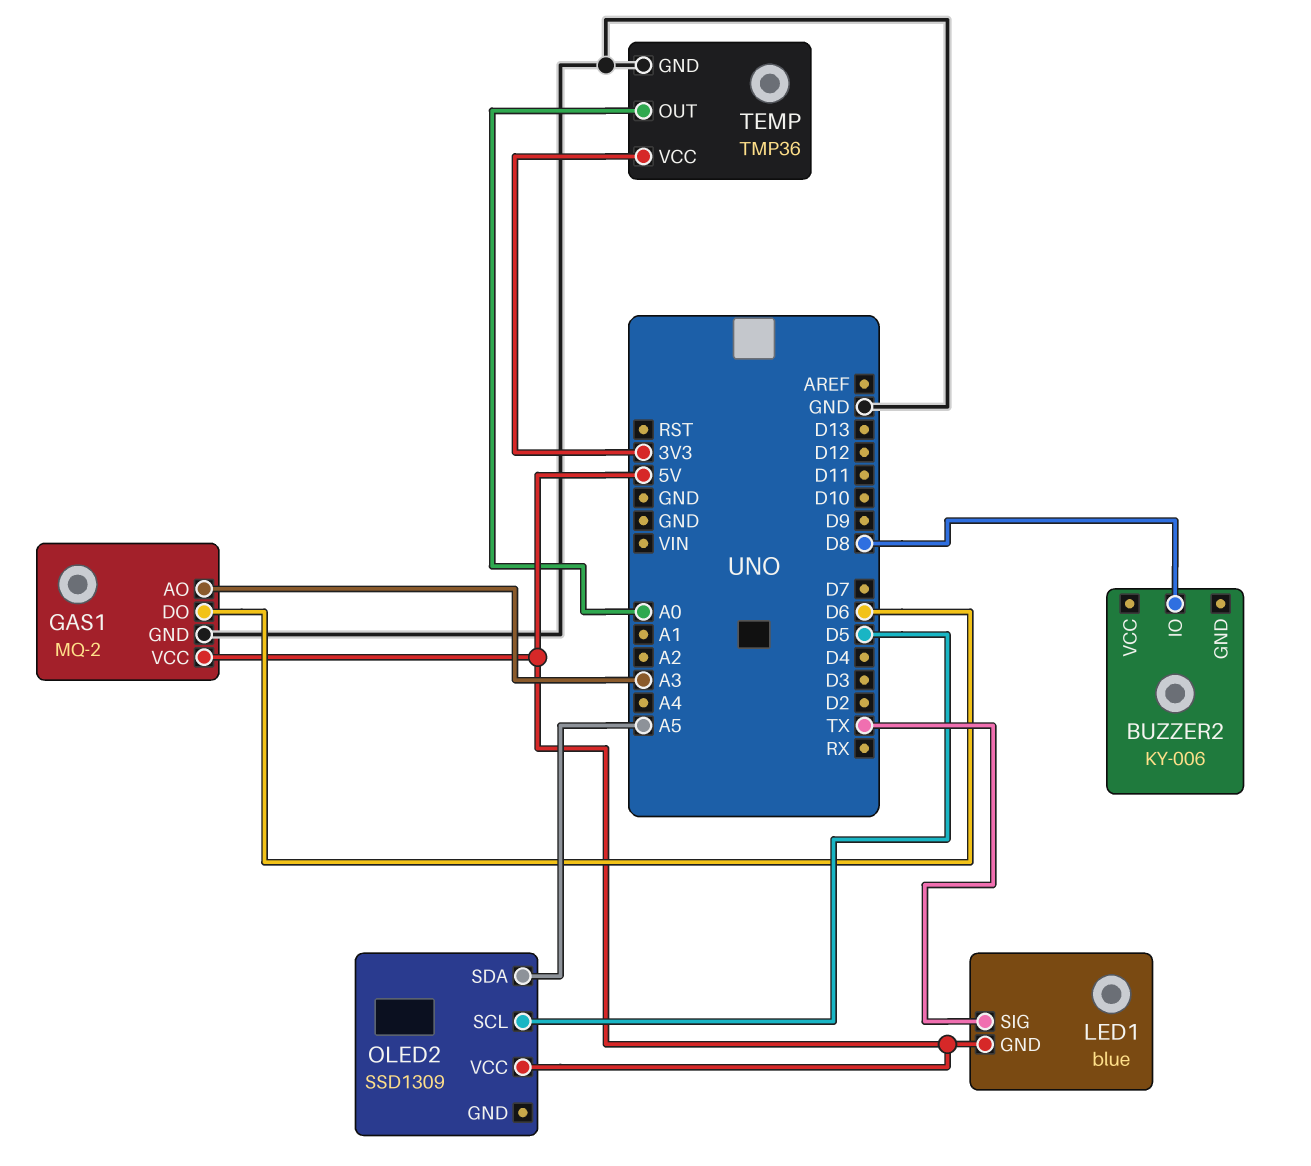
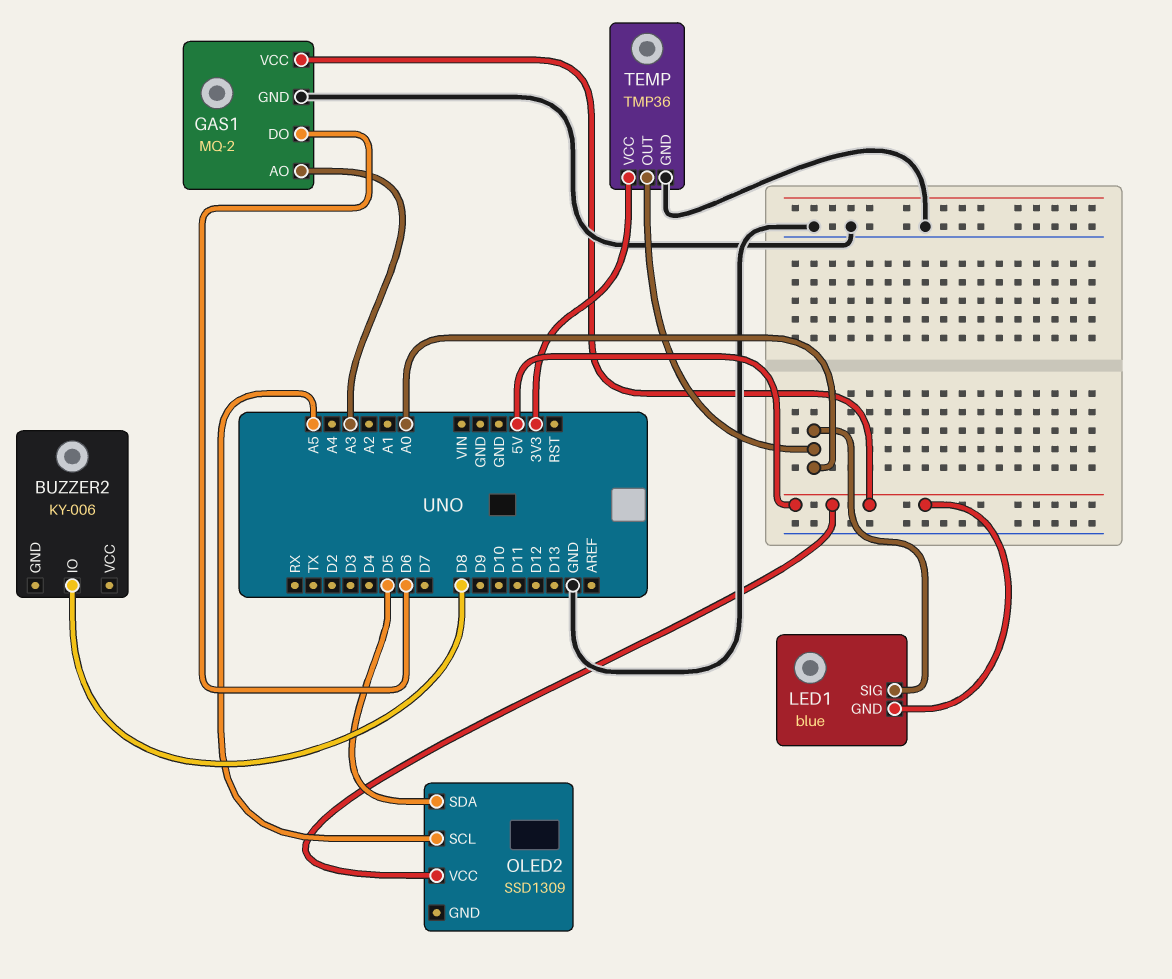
LED1 pin SIG: TX -> A0
OLED2 pin SCL: D5 -> A5
OLED2 pin SDA: A5 -> D5

